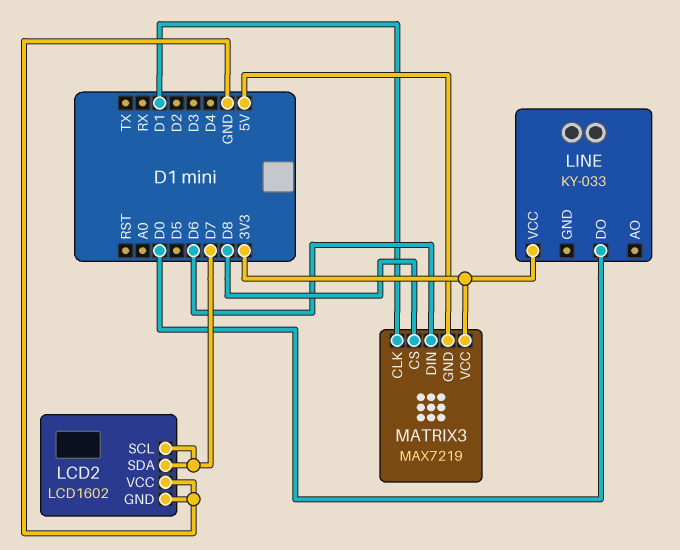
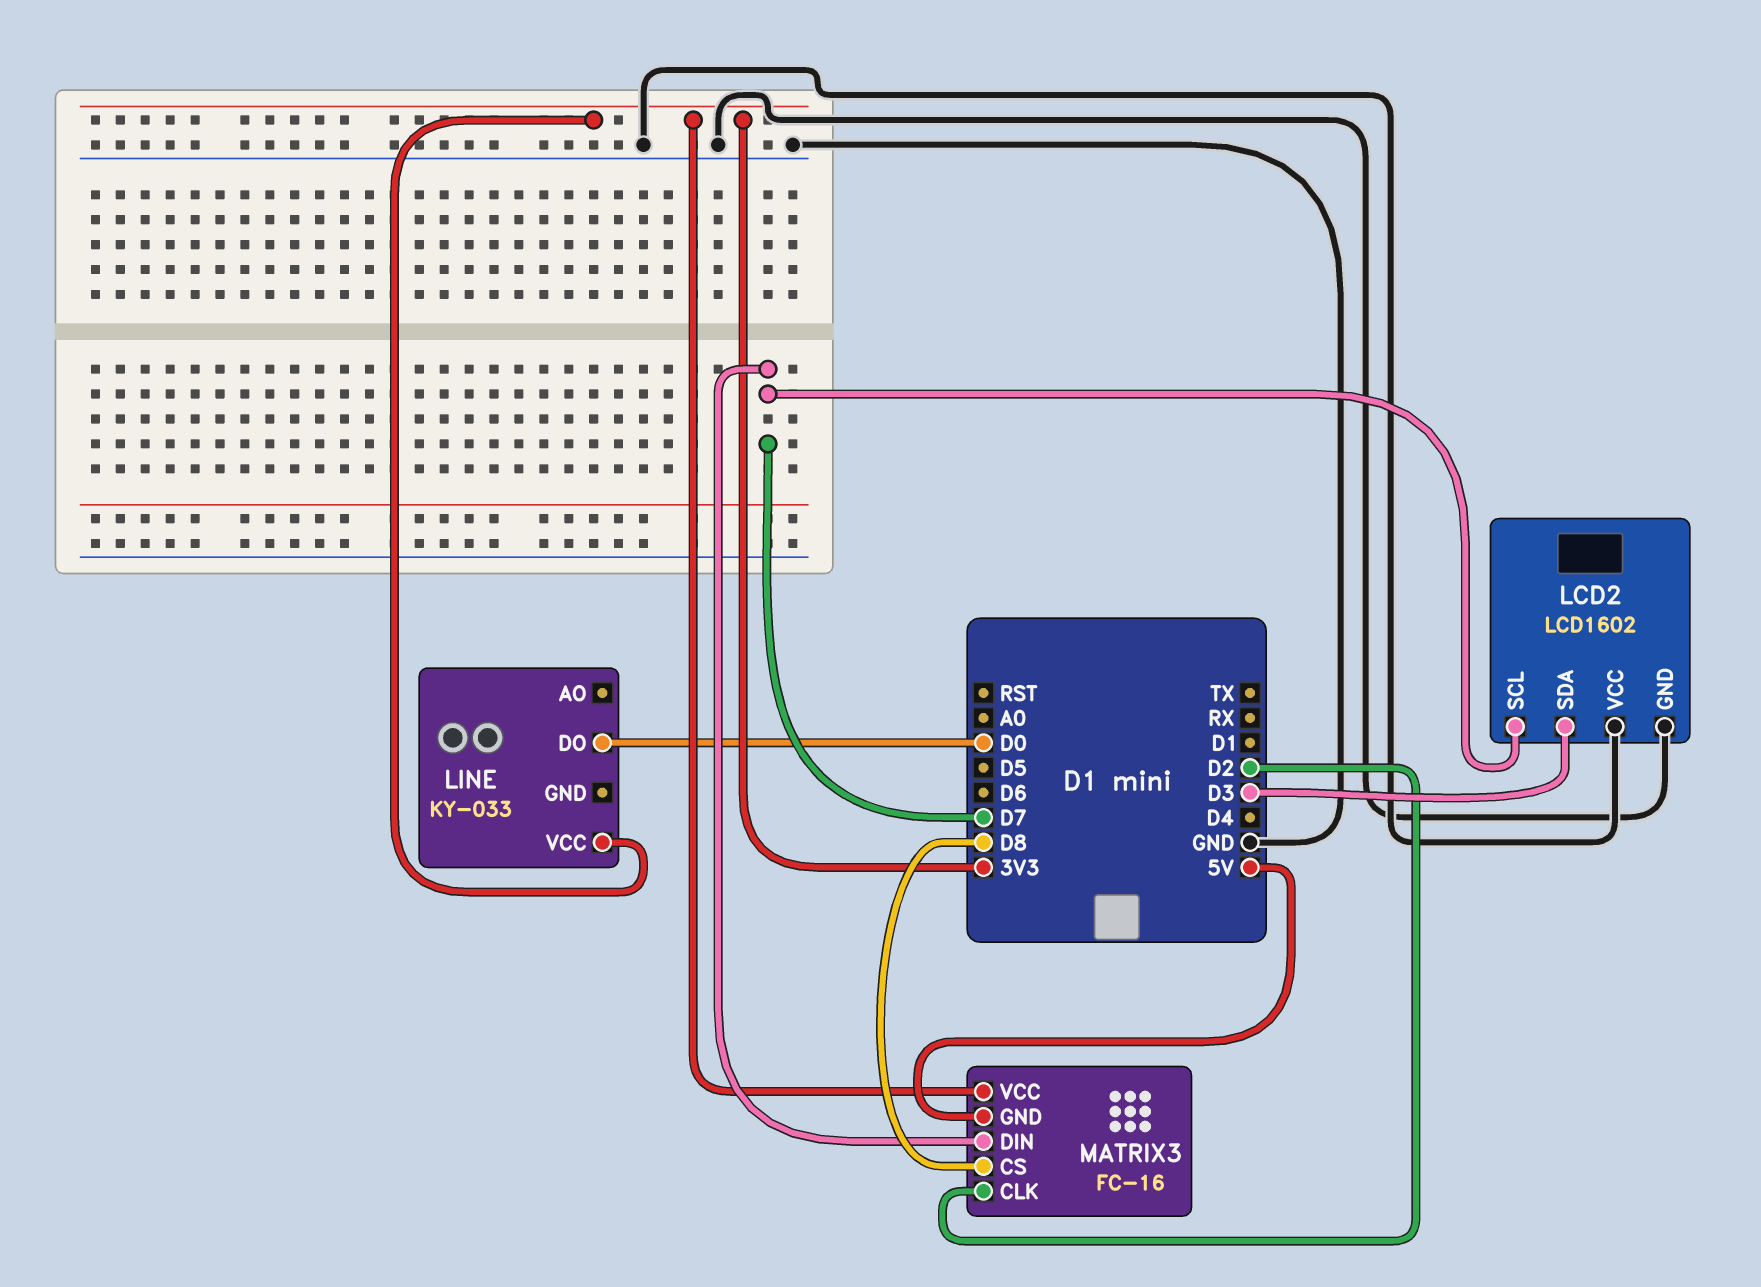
LCD2 pin SDA: D7 -> D3
MATRIX3: MAX7219 -> FC-16
MATRIX3 pin CLK: D1 -> D2
MATRIX3 pin DIN: D6 -> D7

